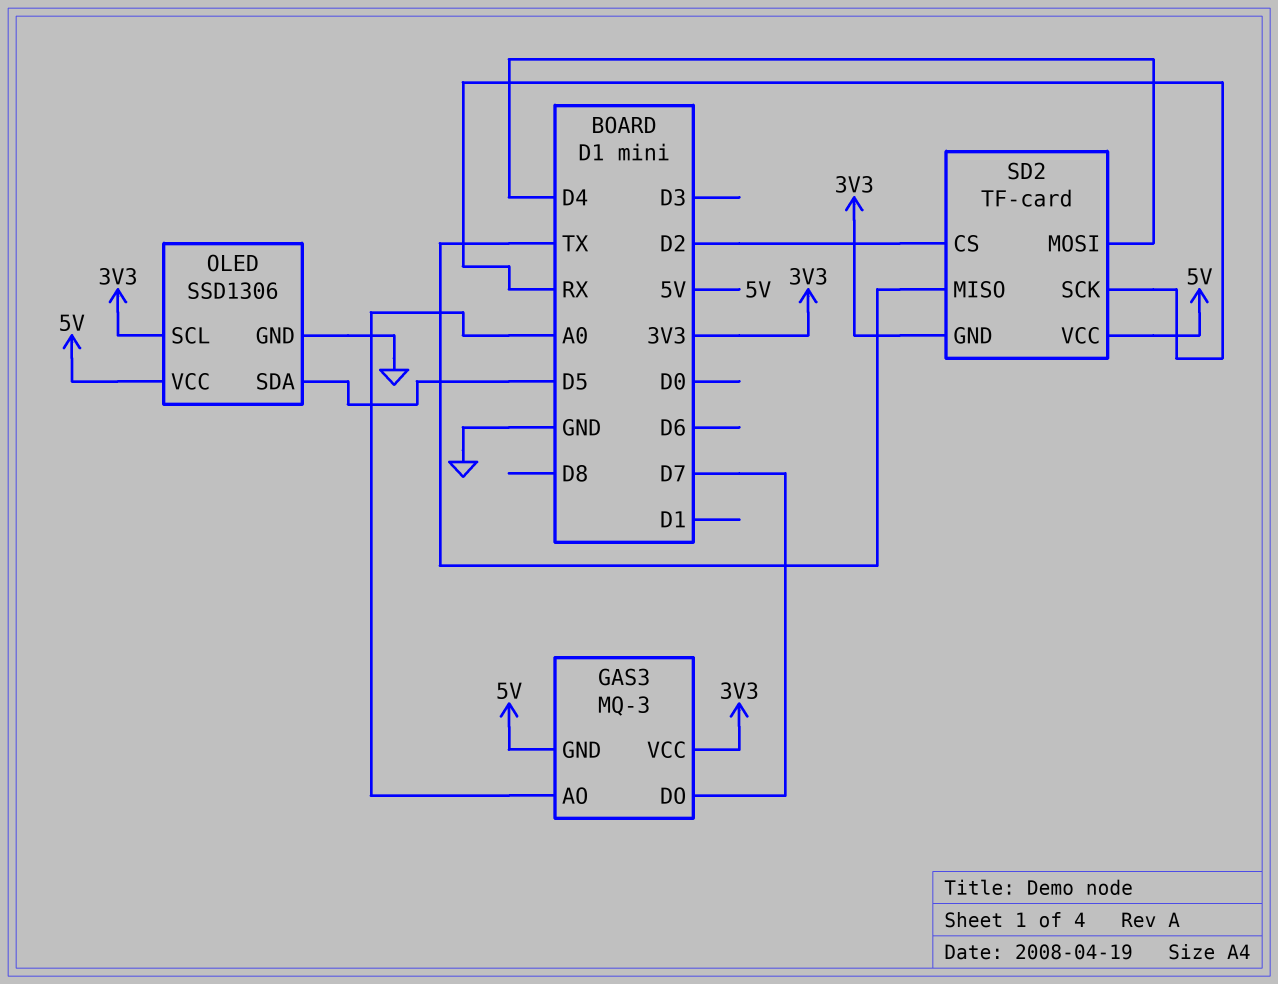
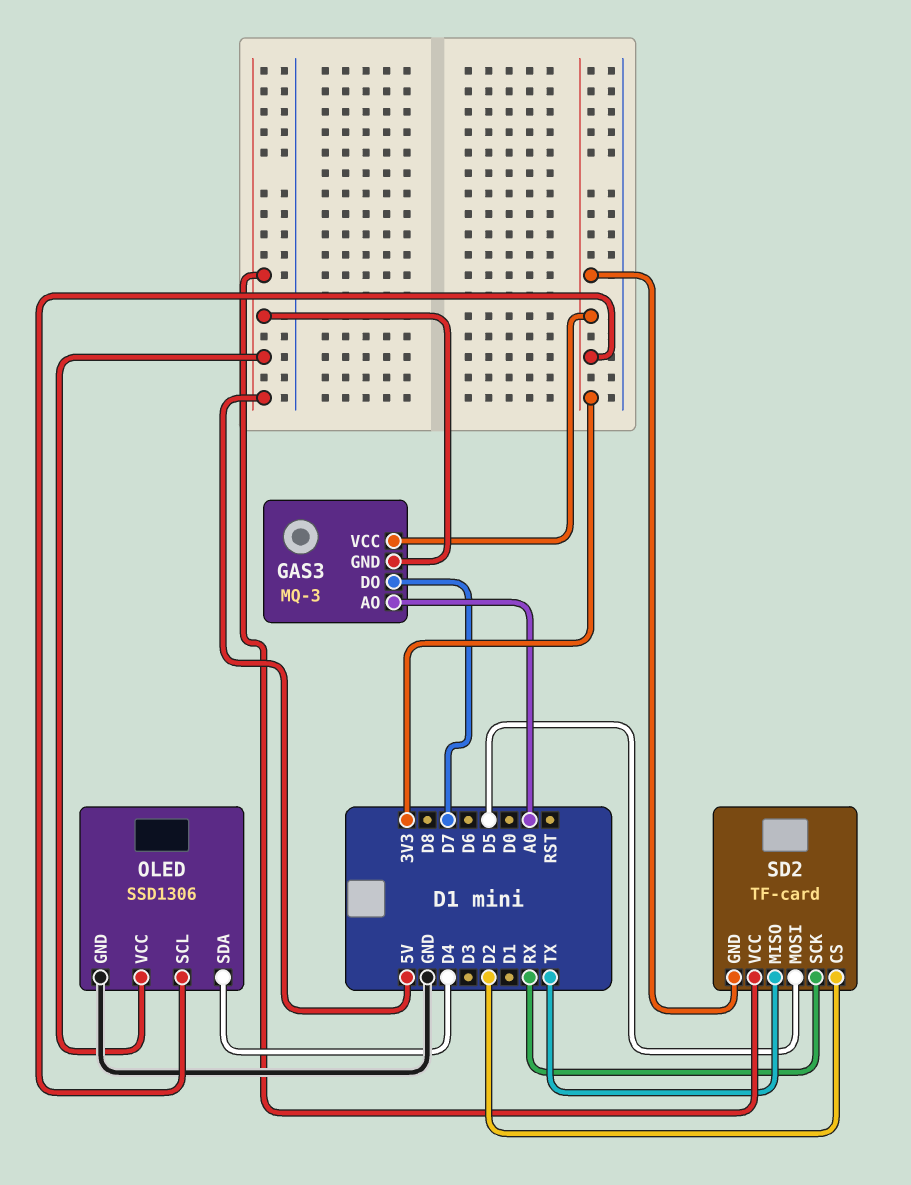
OLED pin SDA: D5 -> D4
SD2 pin MOSI: D4 -> D5

